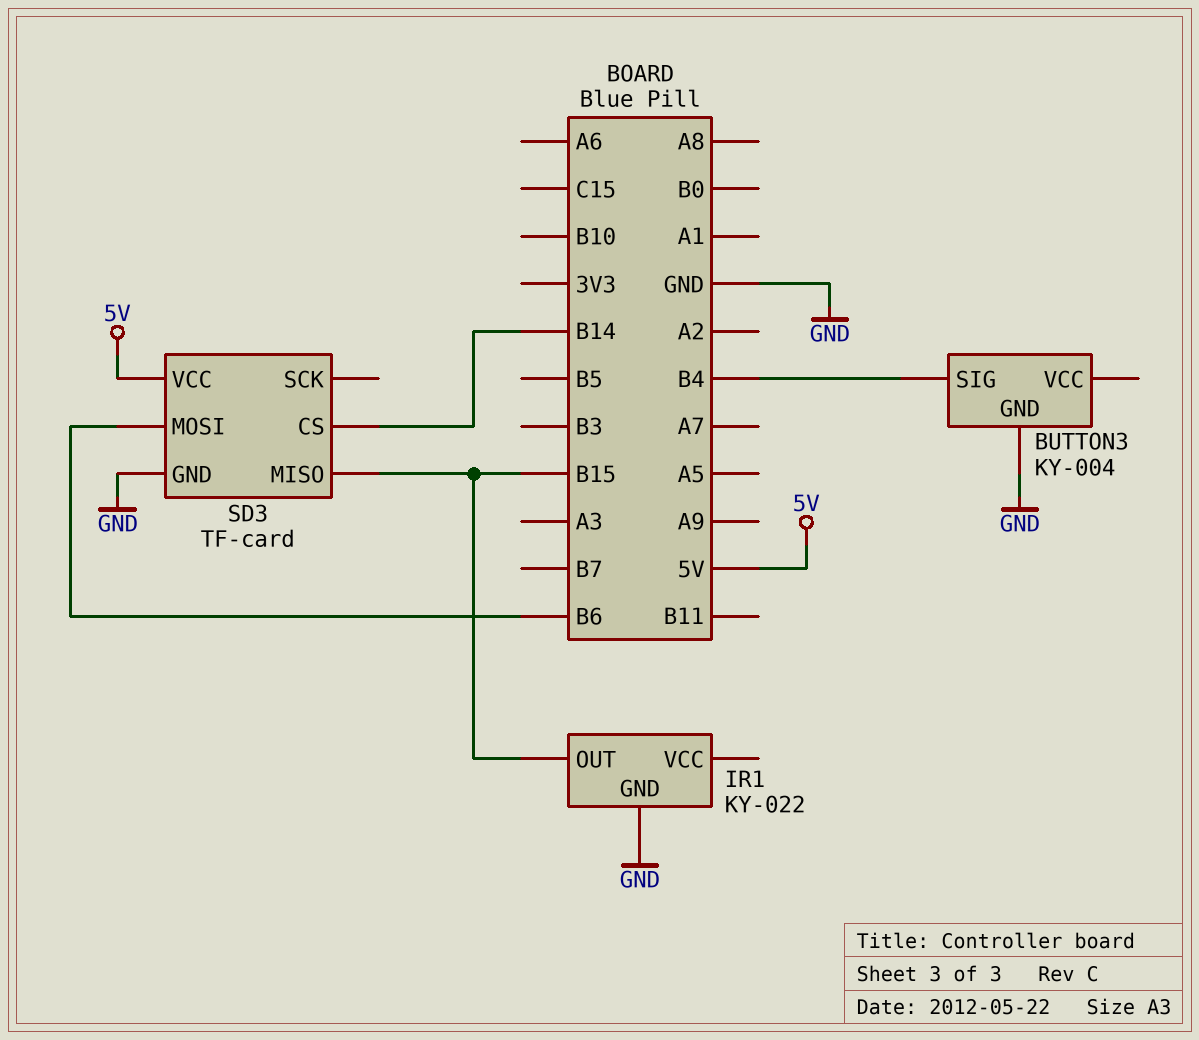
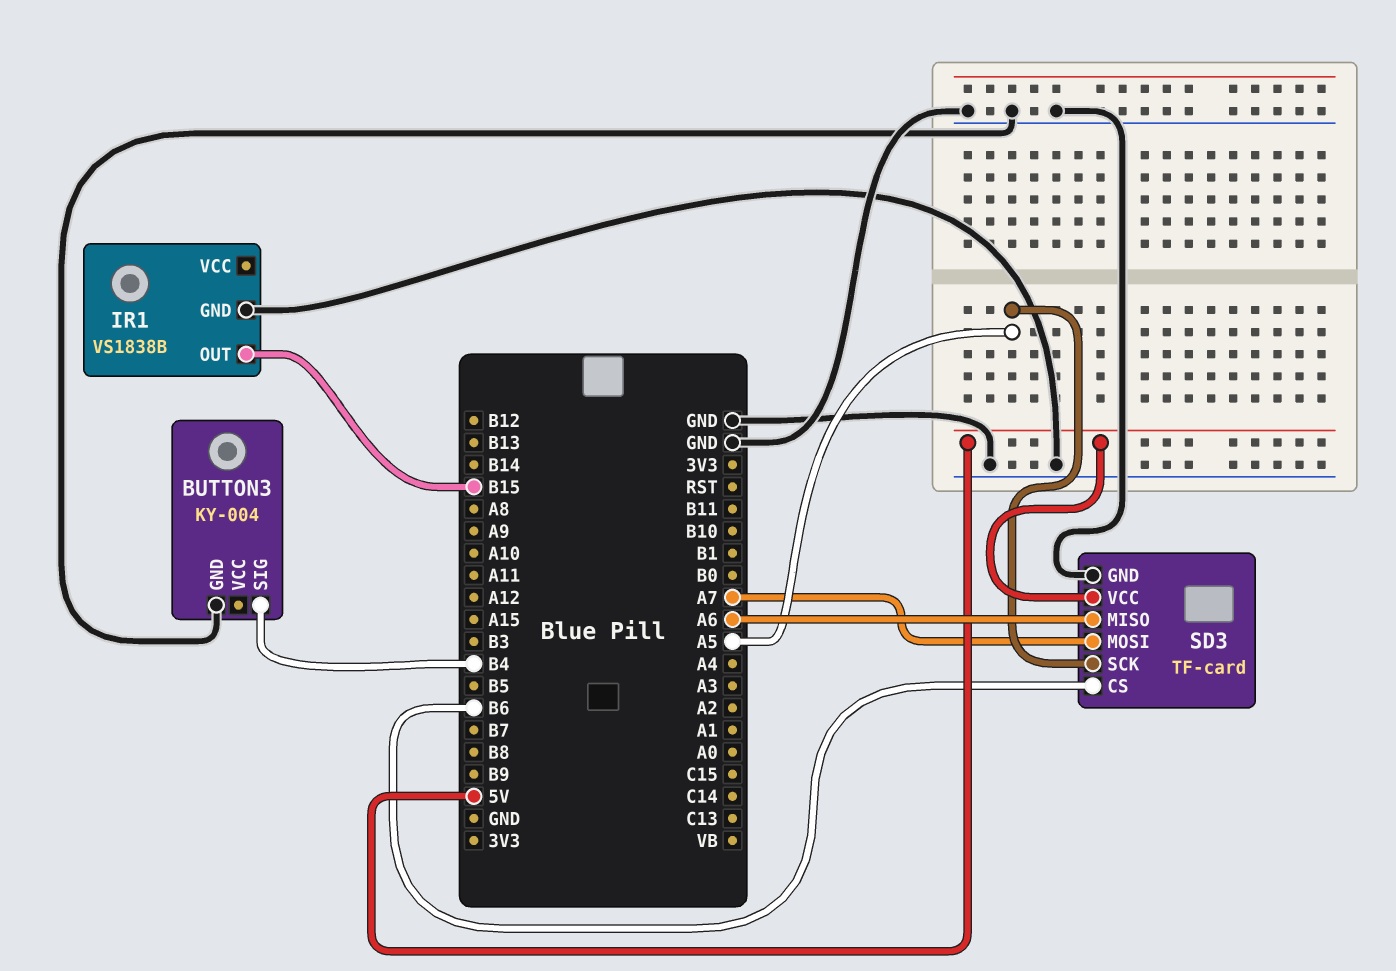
IR1: KY-022 -> VS1838B
SD3 pin CS: B14 -> B6
SD3 pin MISO: B15 -> A6
SD3 pin MOSI: B6 -> A7
SD3 pin SCK: none -> A5

